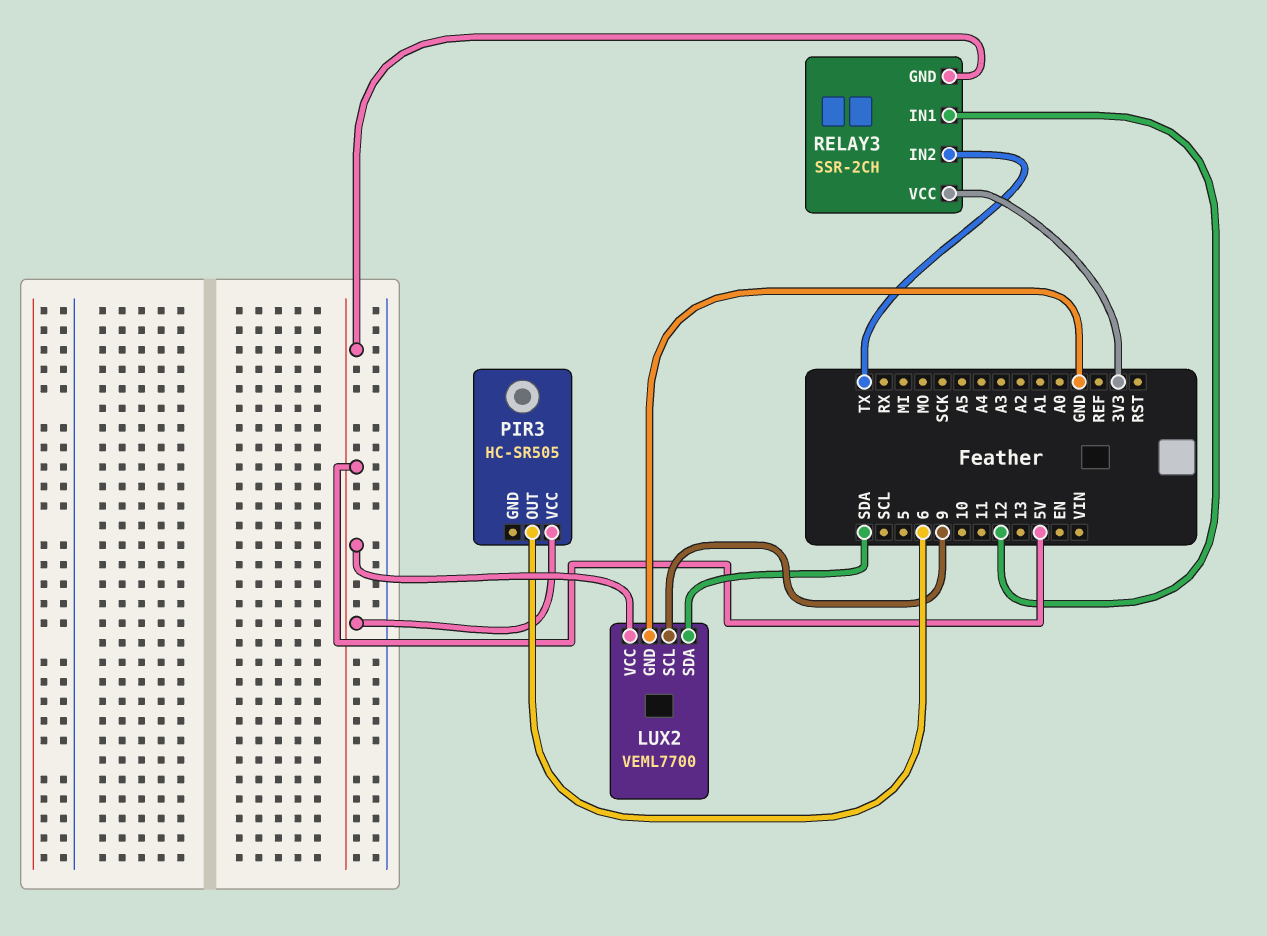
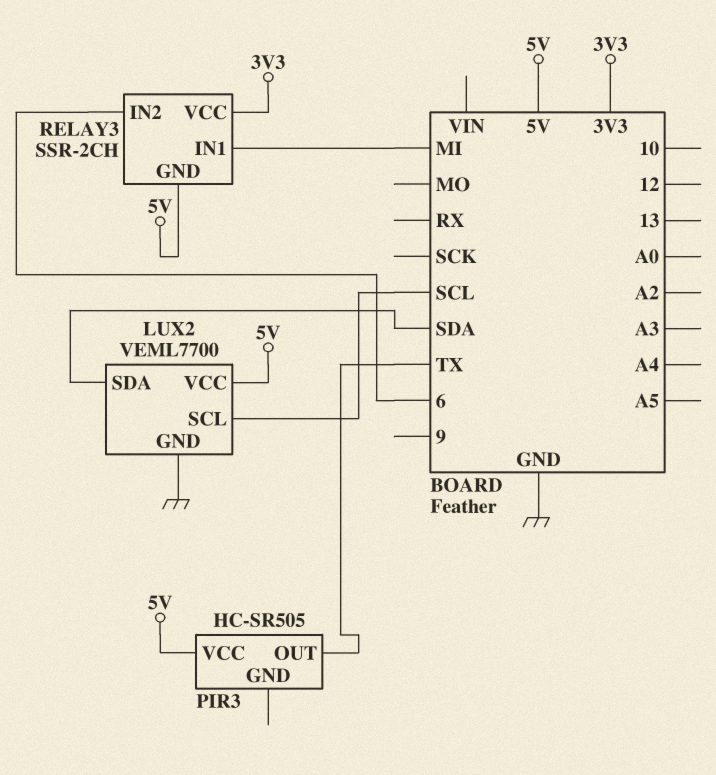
LUX2 pin SCL: 9 -> SCL
PIR3 pin OUT: 6 -> TX
RELAY3 pin IN1: 12 -> MI
RELAY3 pin IN2: TX -> 6

